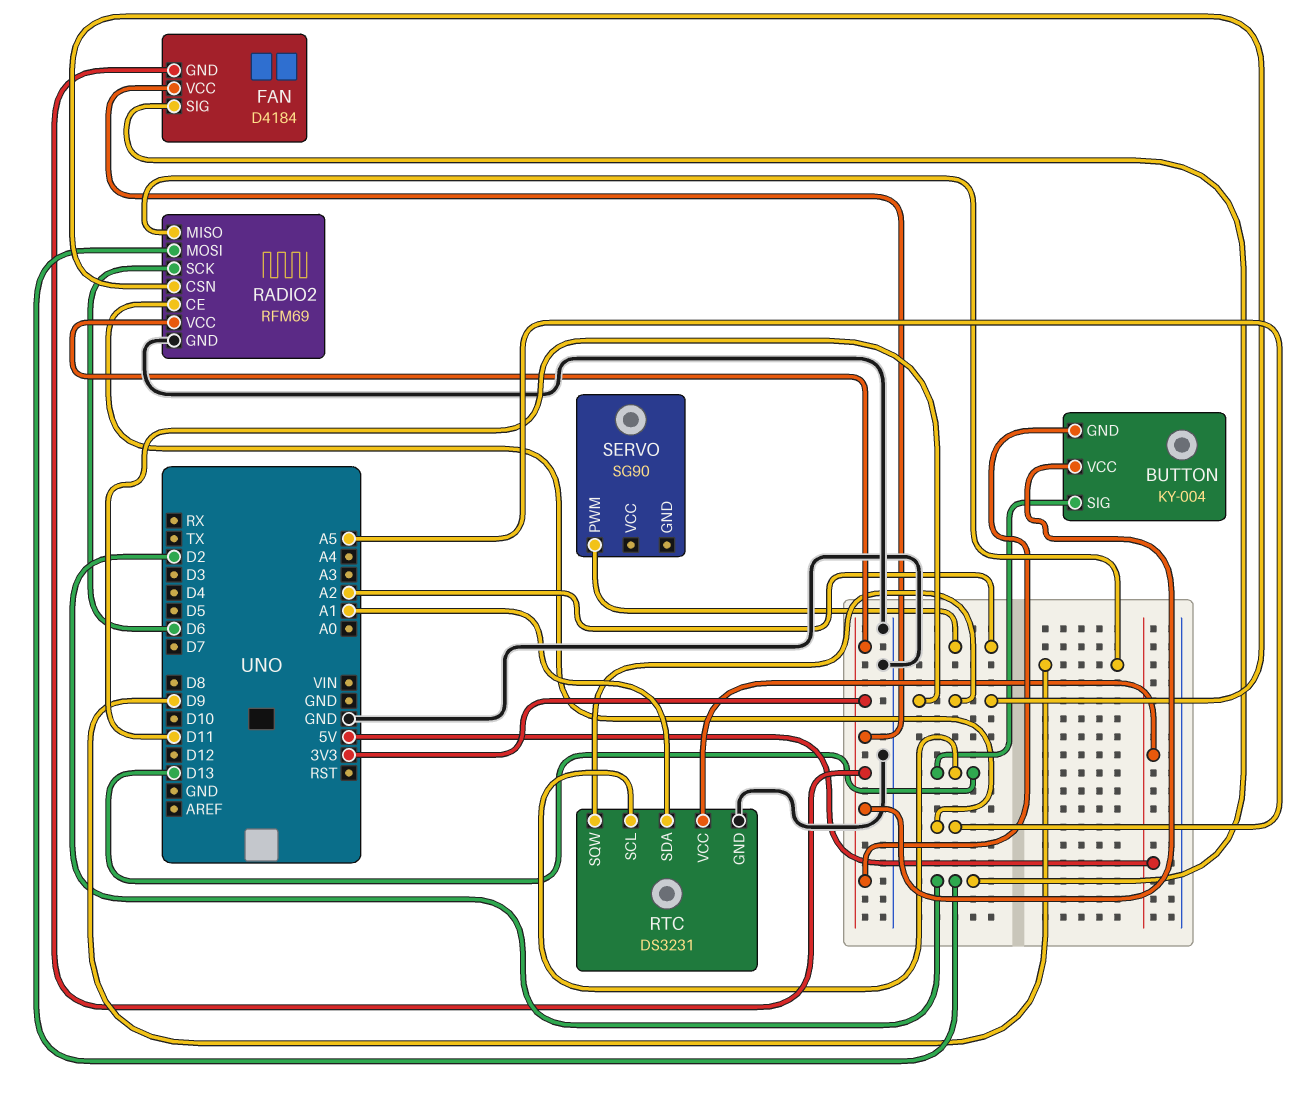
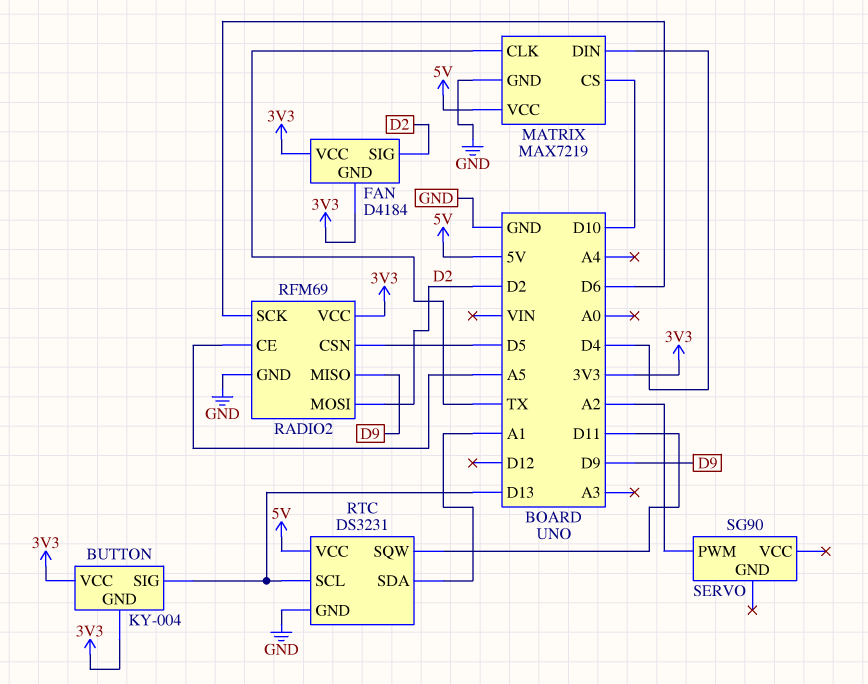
MATRIX: none -> MAX7219
MATRIX pin CLK: none -> TX
MATRIX pin CS: none -> D10
MATRIX pin DIN: none -> D4
MATRIX pin GND: none -> GND
MATRIX pin VCC: none -> 5V
RADIO2 pin CSN: D11 -> D5

